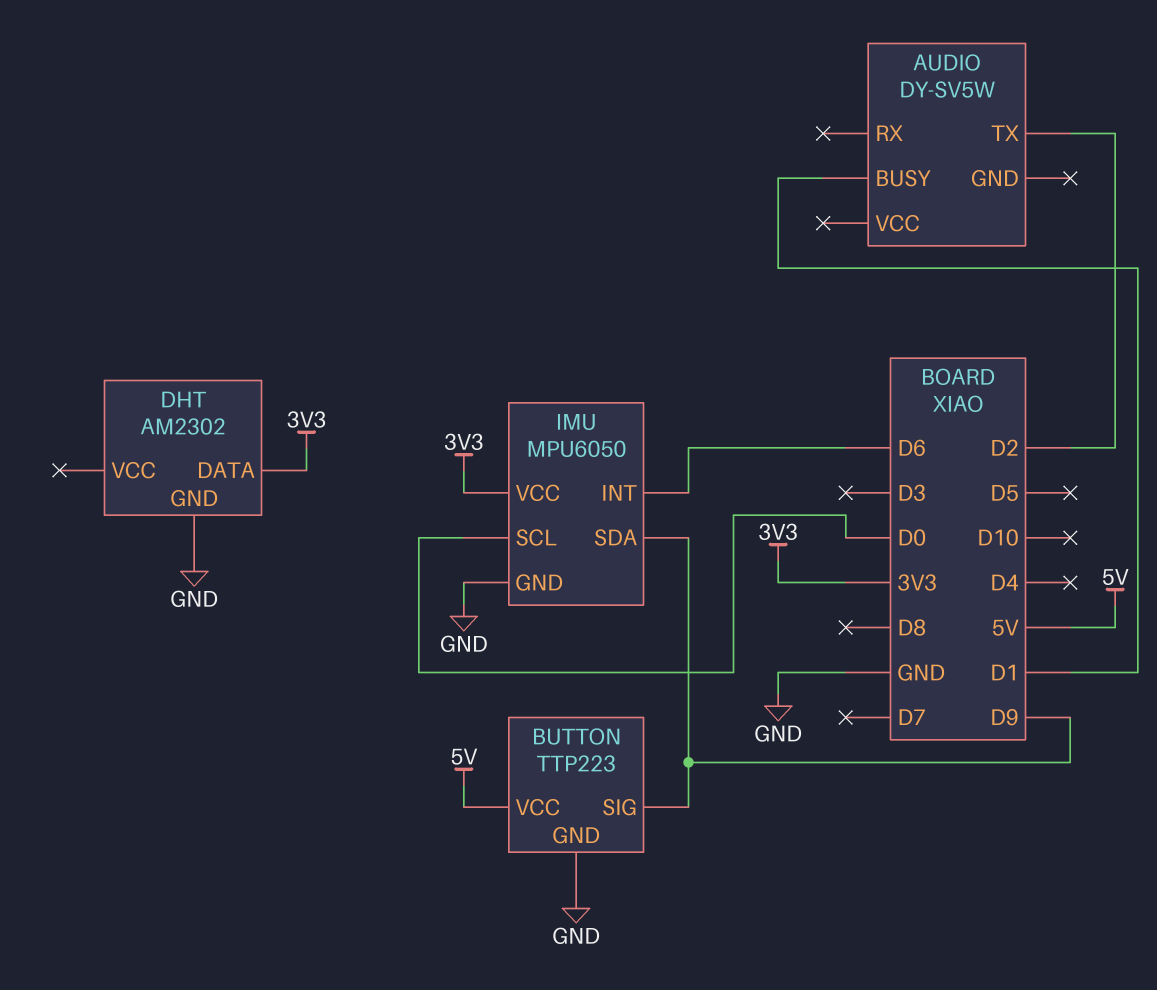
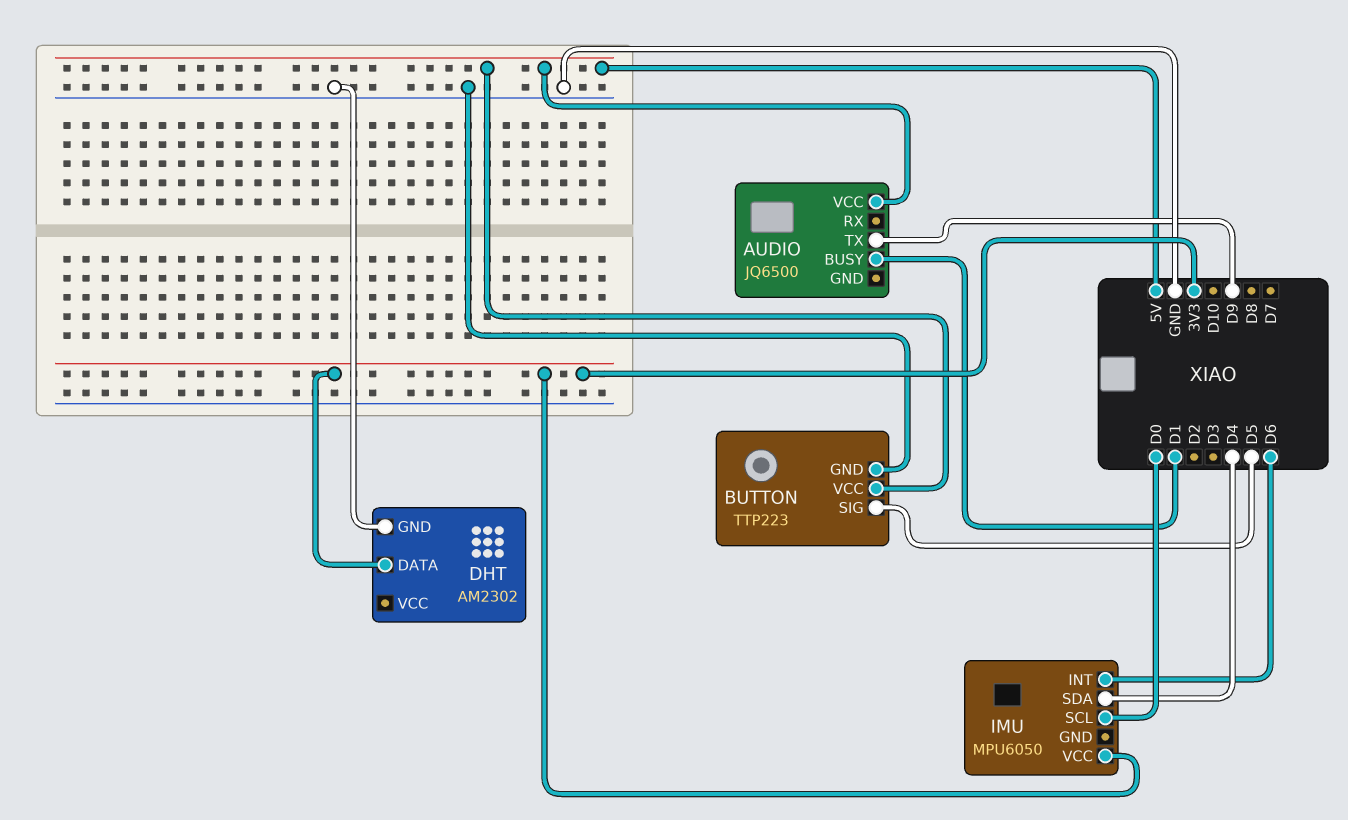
AUDIO: DY-SV5W -> JQ6500
AUDIO pin TX: D2 -> D9
AUDIO pin VCC: none -> 5V
BUTTON pin SIG: D9 -> D5
IMU pin GND: GND -> none
IMU pin SDA: D9 -> D4

